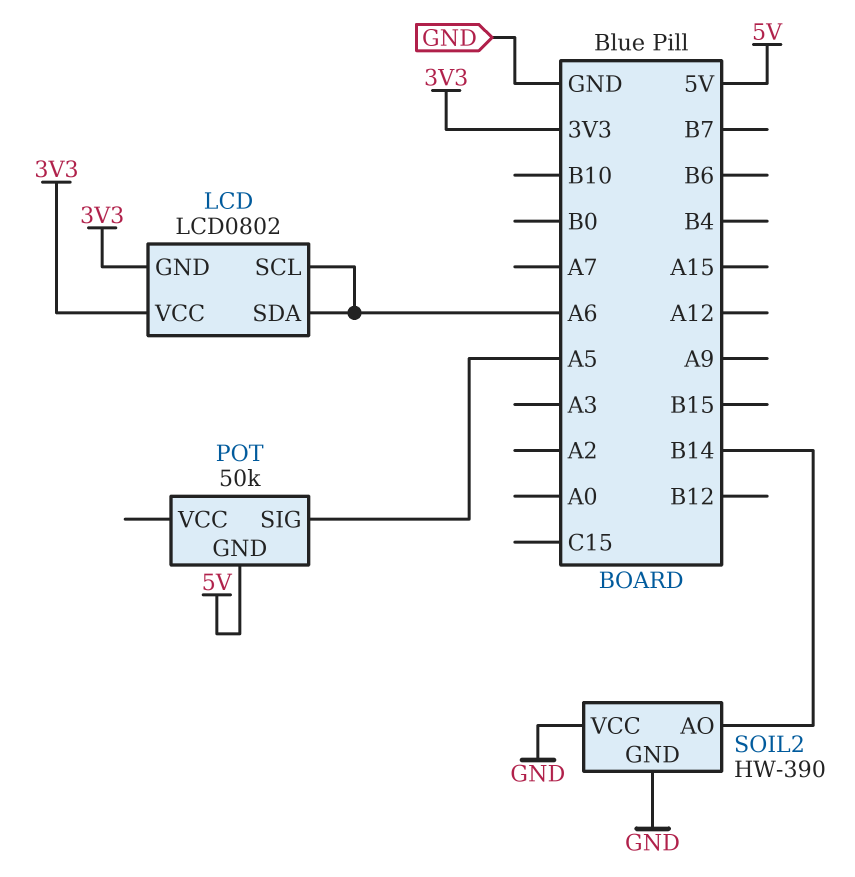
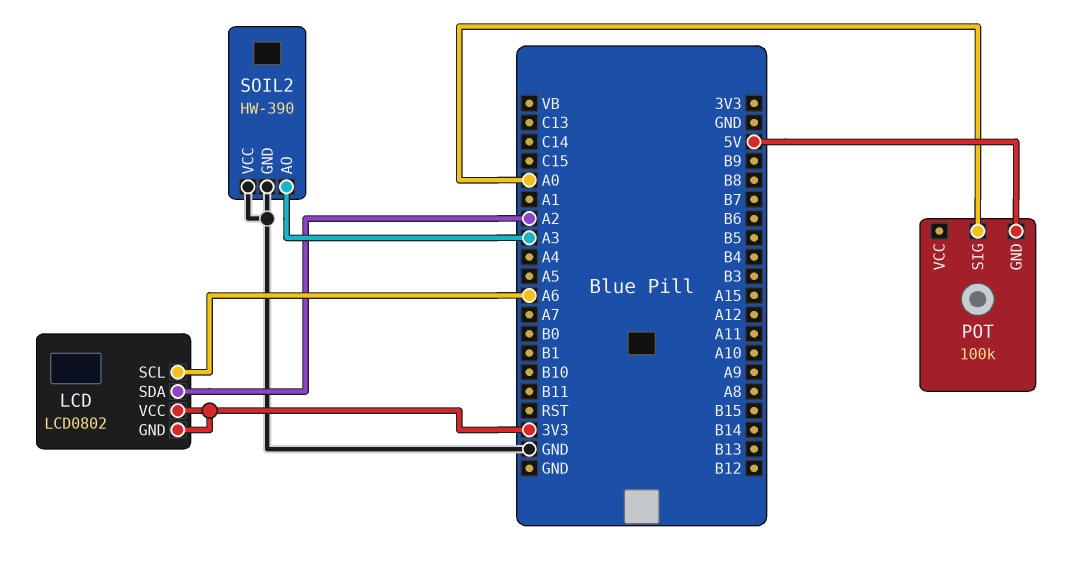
LCD pin SDA: A6 -> A2
POT: 50k -> 100k
POT pin SIG: A5 -> A0
SOIL2 pin AO: B14 -> A3

